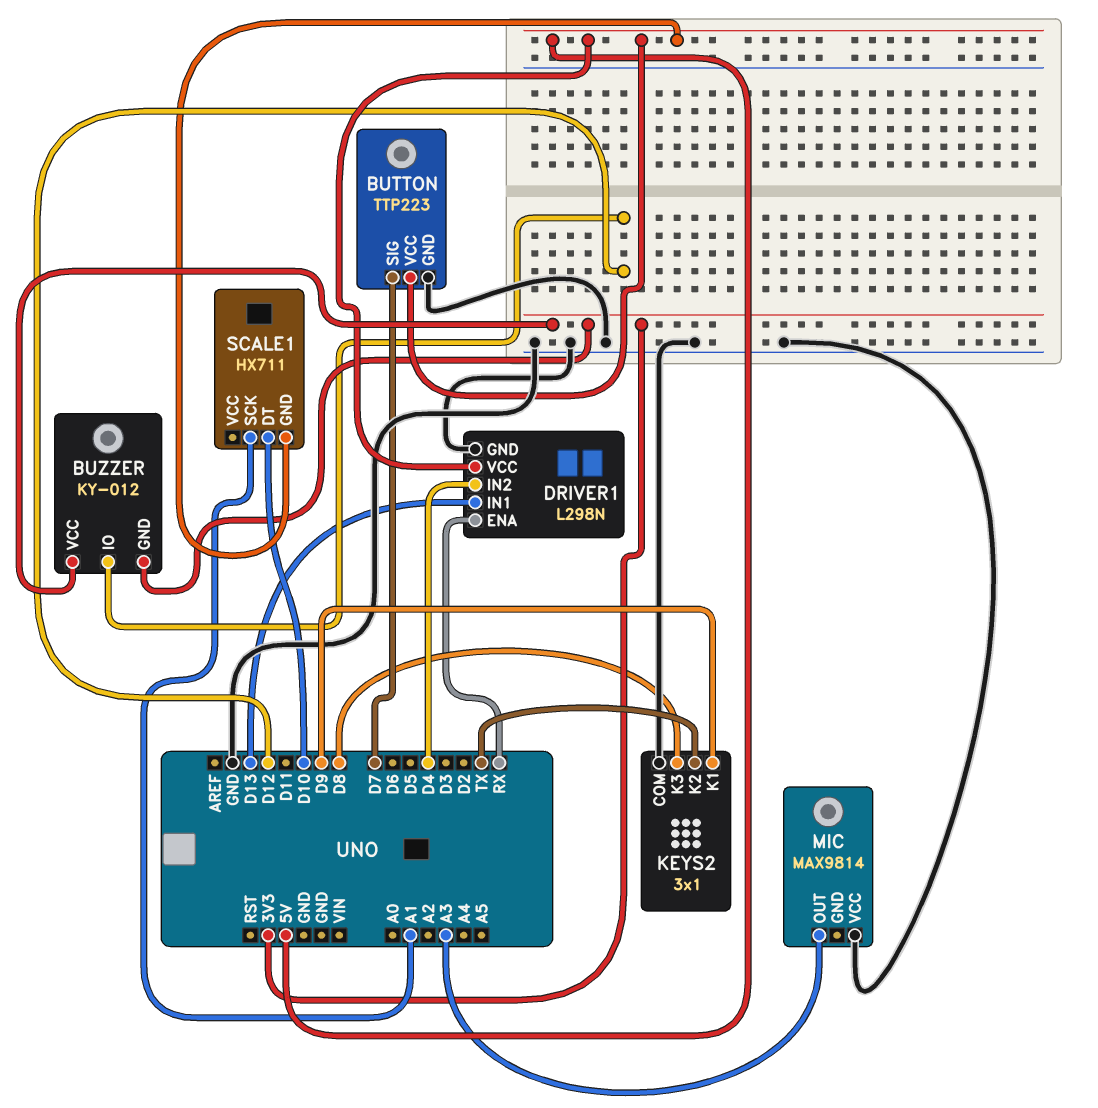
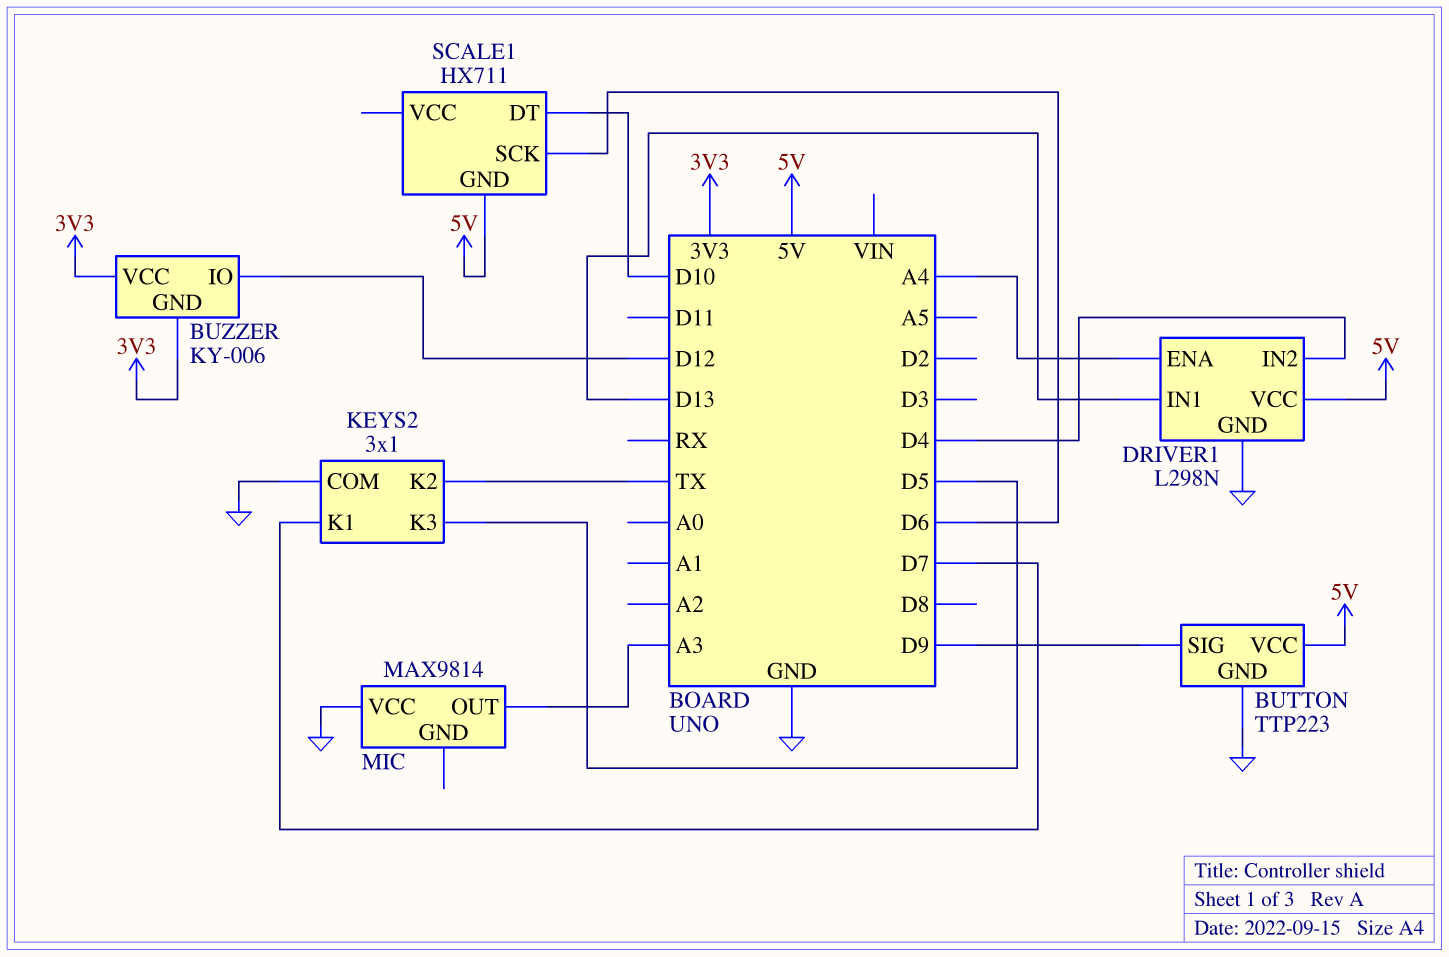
BUTTON pin SIG: D7 -> D9
BUZZER: KY-012 -> KY-006
DRIVER1 pin ENA: RX -> A4
KEYS2 pin K1: D9 -> D7
KEYS2 pin K3: D8 -> D5
SCALE1 pin SCK: A1 -> D6

